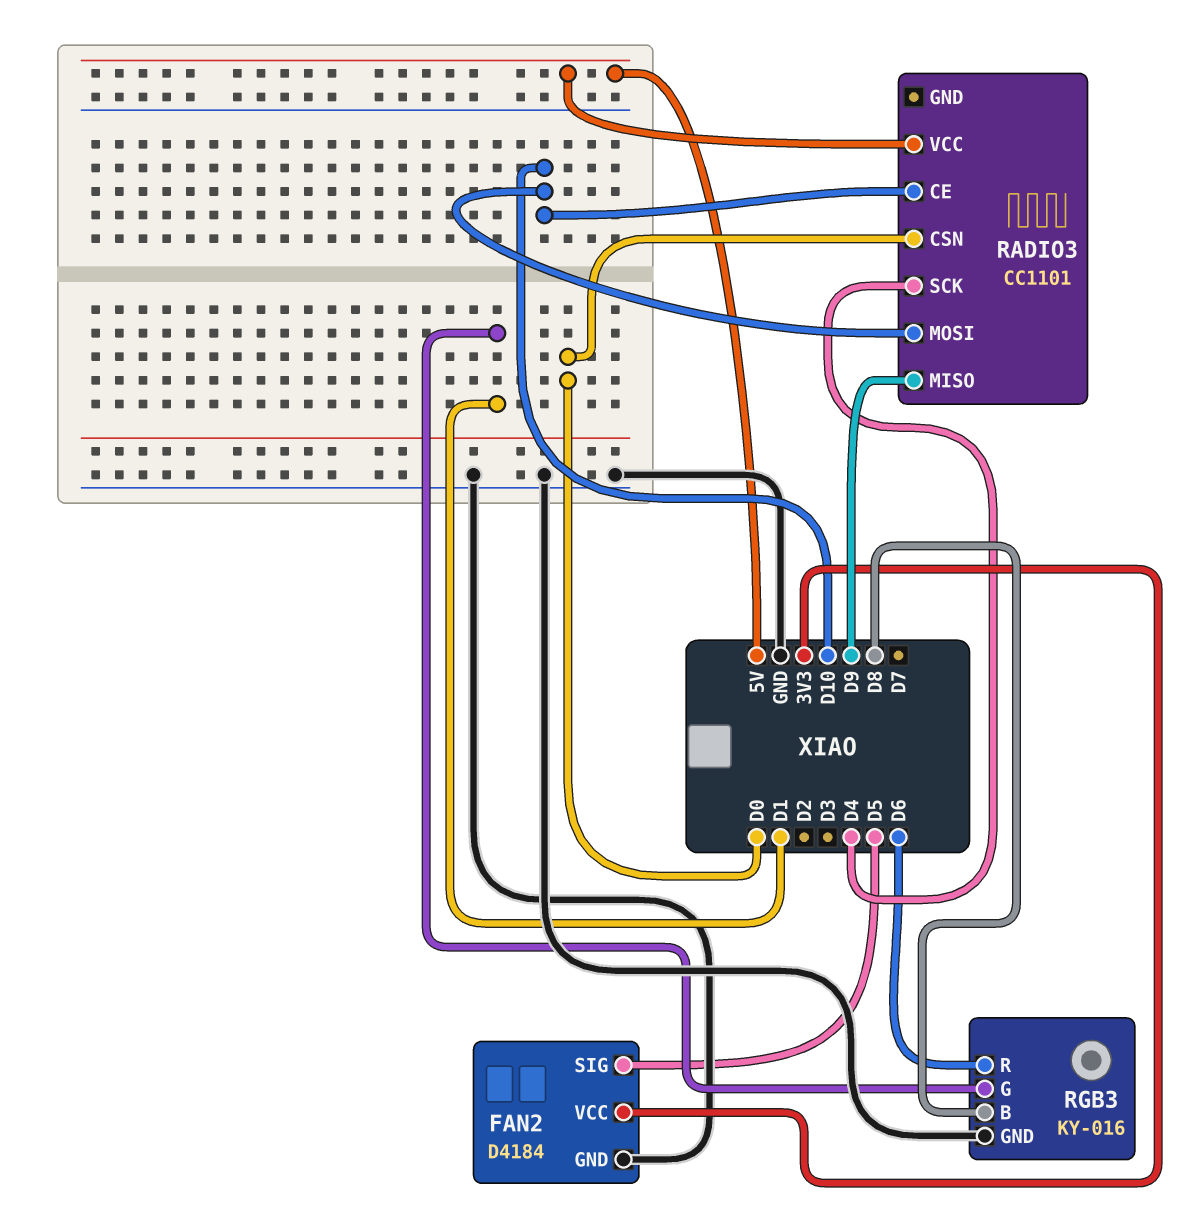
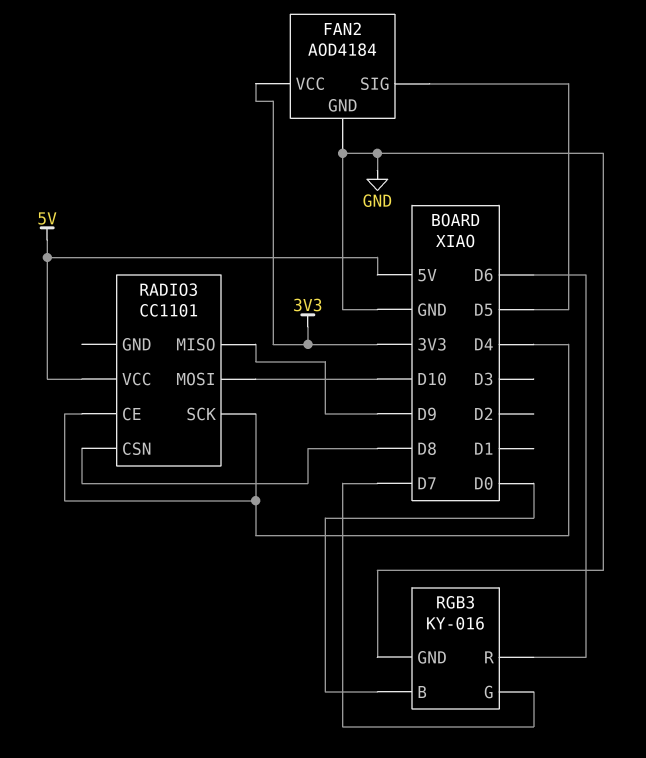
FAN2: D4184 -> AOD4184
RADIO3 pin CE: D10 -> D4
RADIO3 pin CSN: D0 -> D8
RGB3 pin B: D8 -> D0
RGB3 pin G: D1 -> D7

